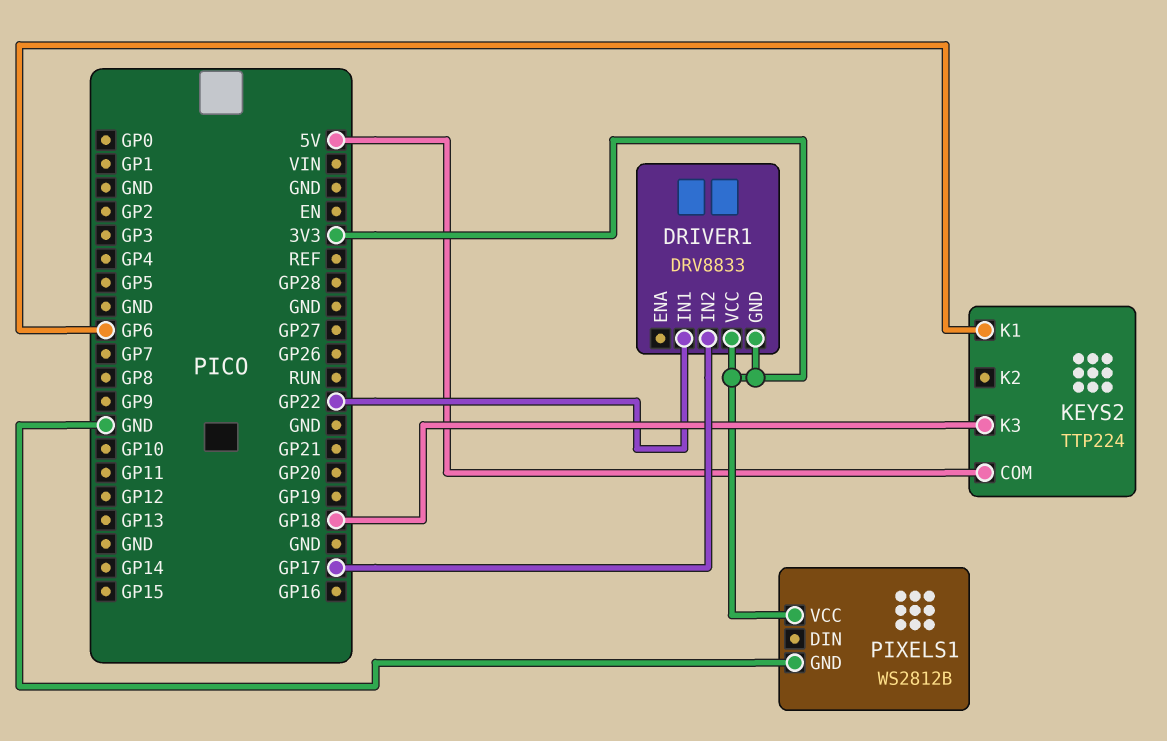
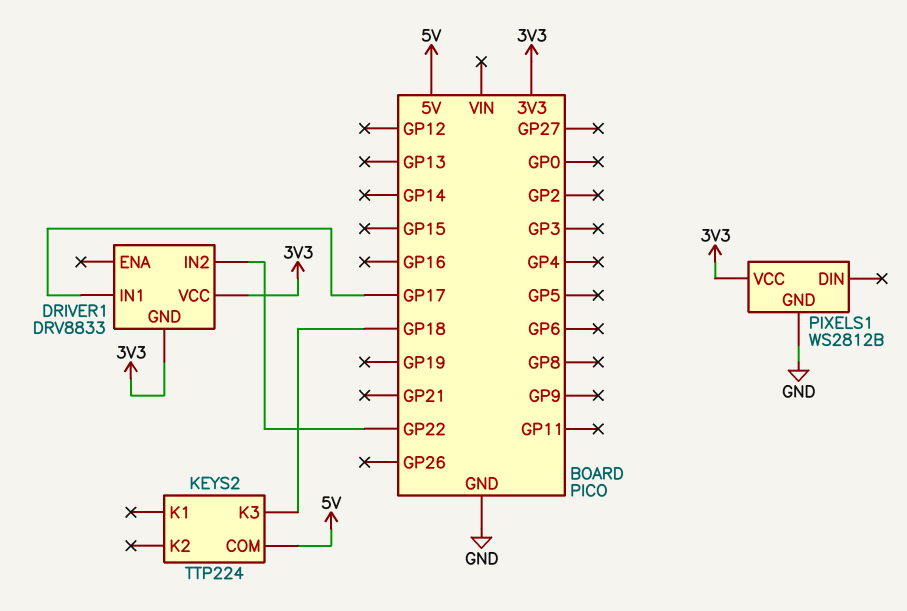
DRIVER1 pin IN1: GP22 -> GP17
DRIVER1 pin IN2: GP17 -> GP22
KEYS2 pin K1: GP6 -> none

